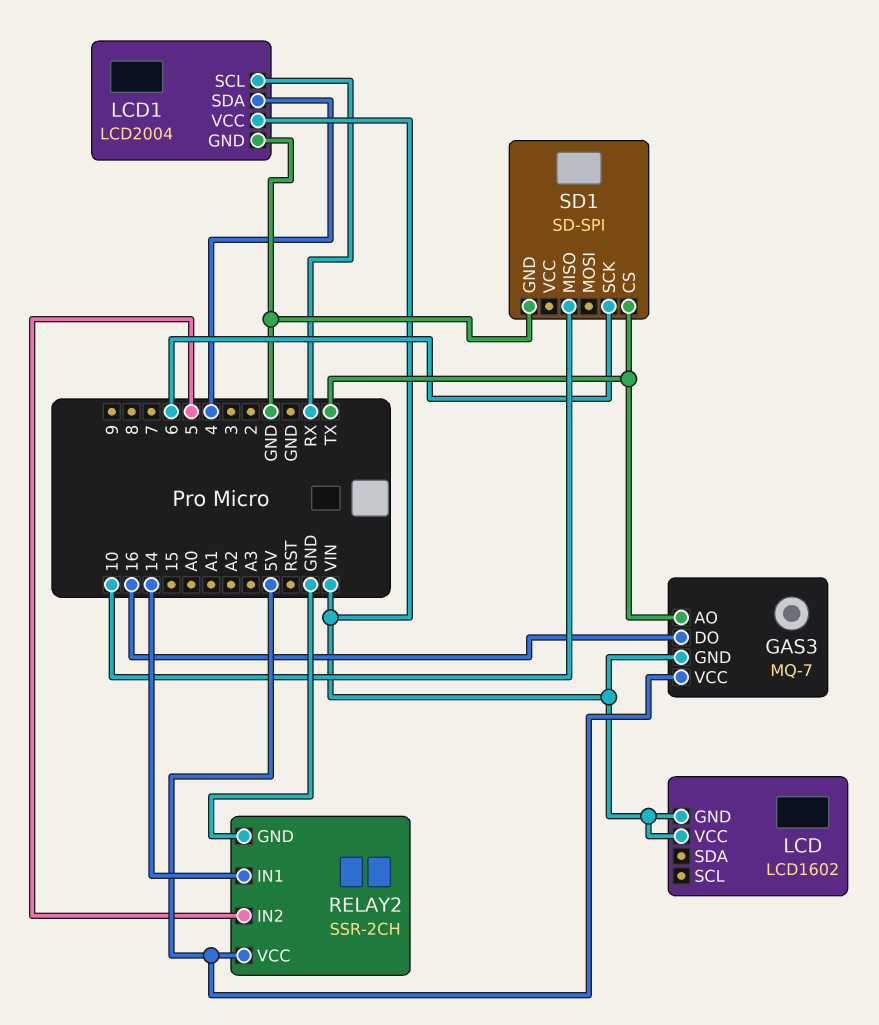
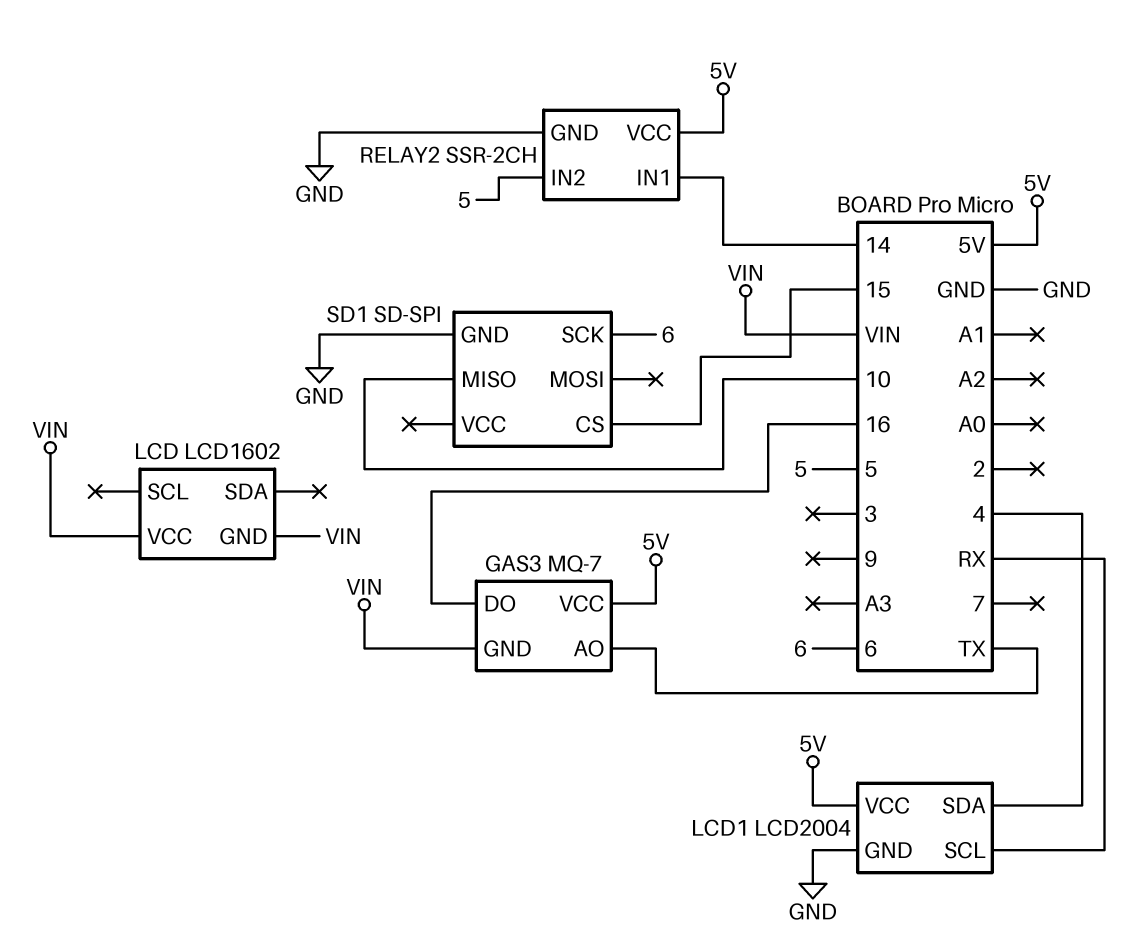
LCD1 pin VCC: VIN -> 5V
SD1 pin CS: TX -> 15

